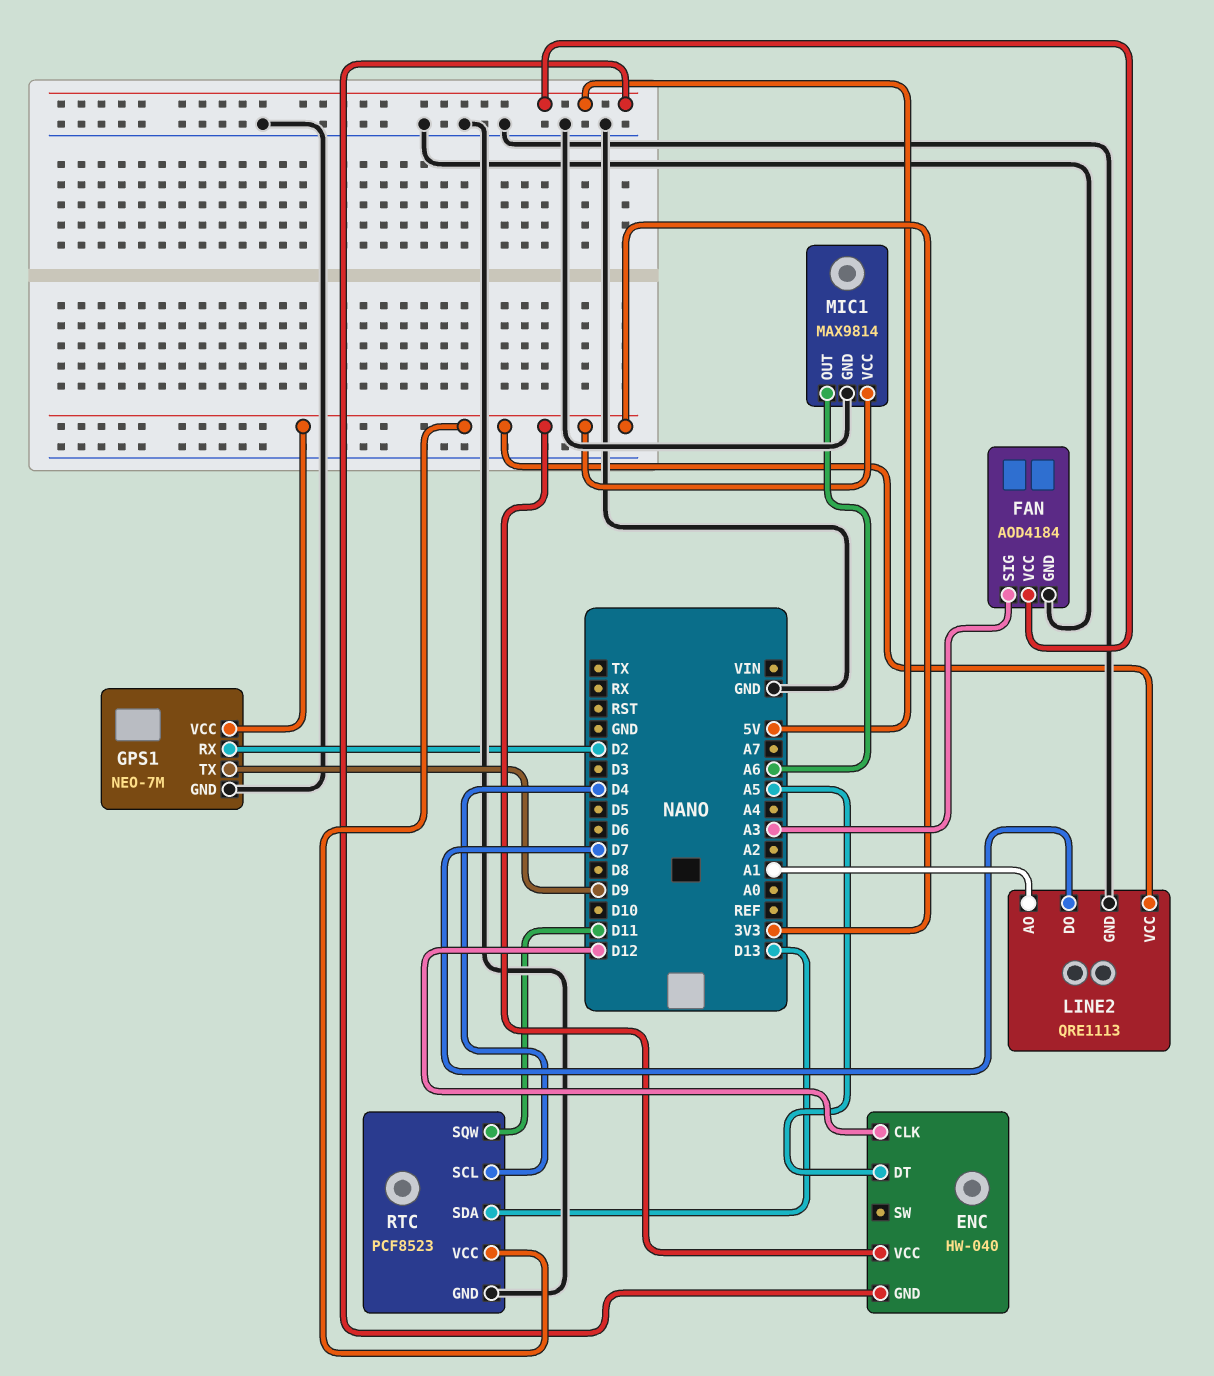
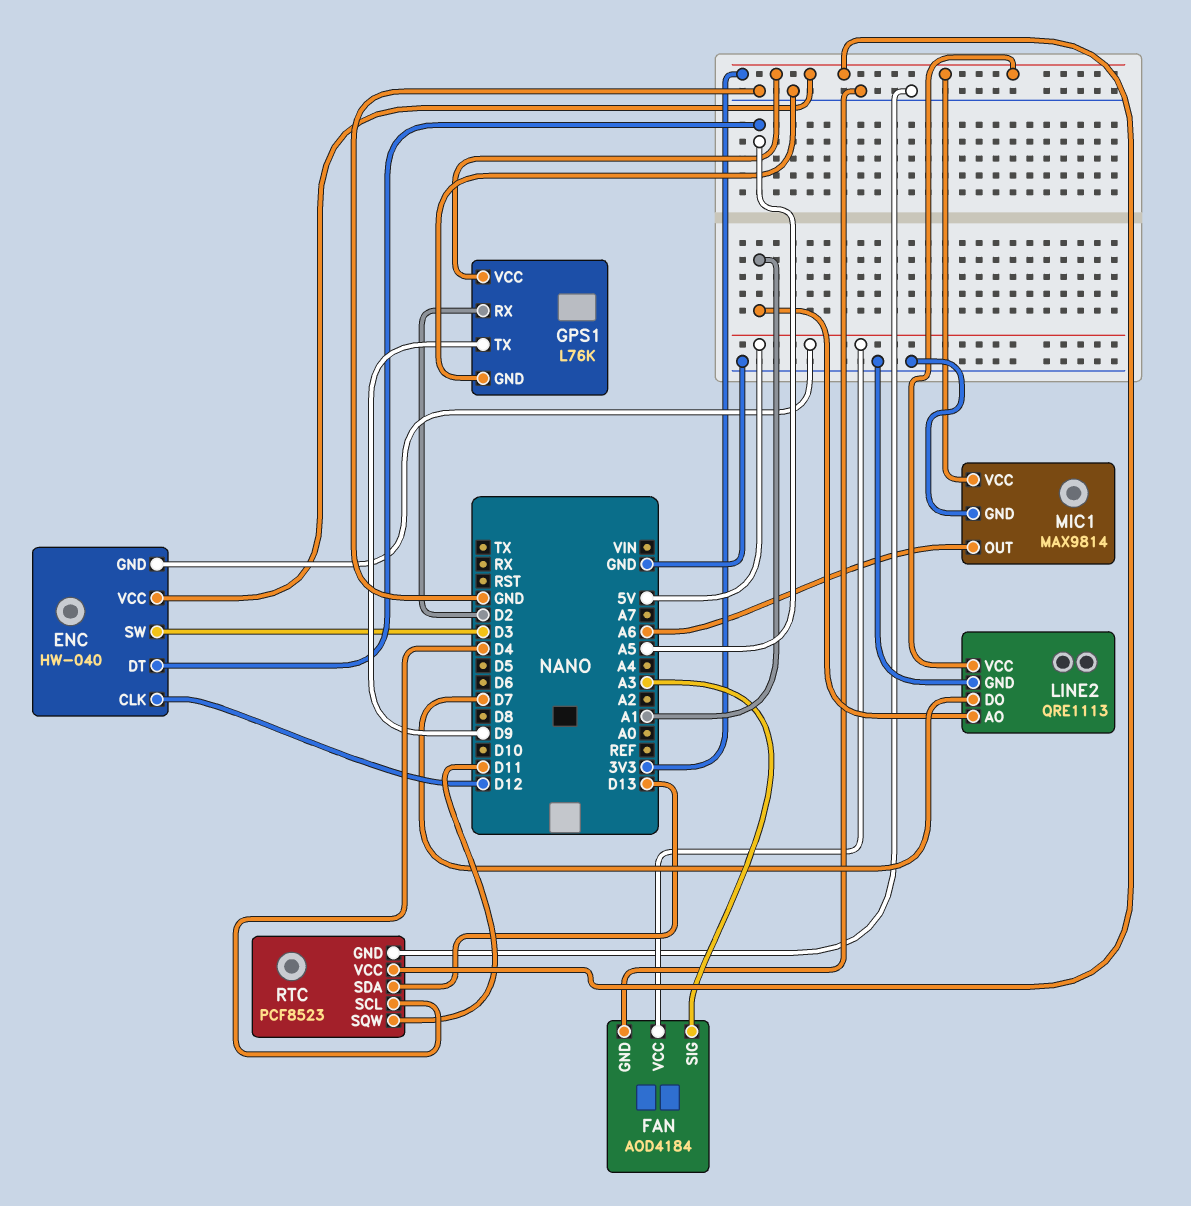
ENC pin SW: none -> D3
GPS1: NEO-7M -> L76K

